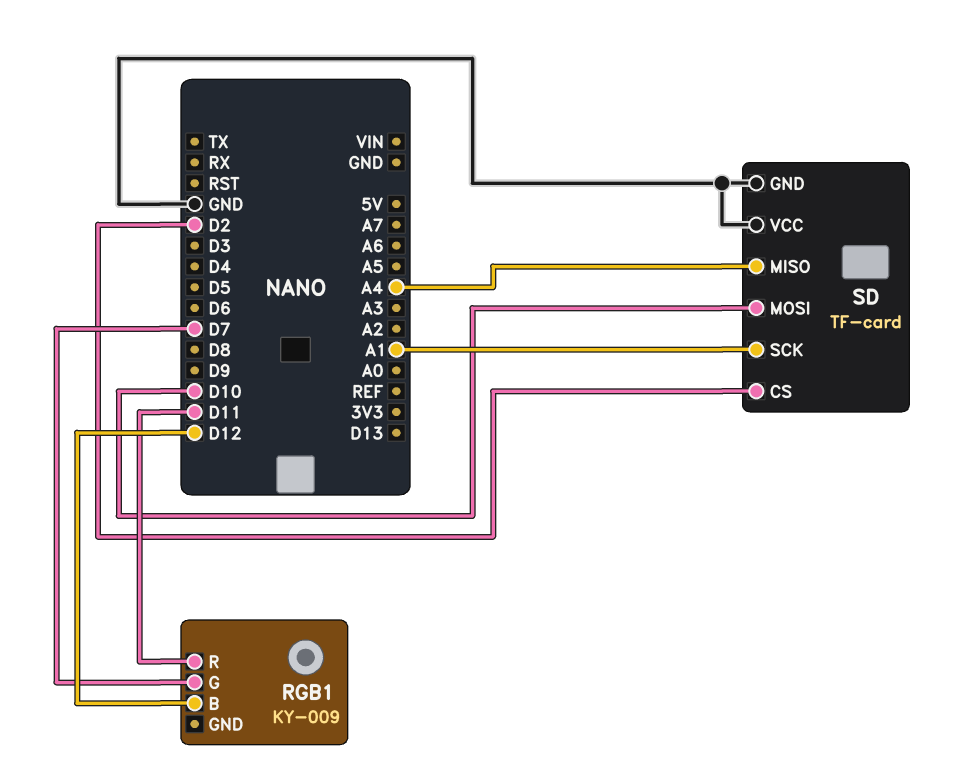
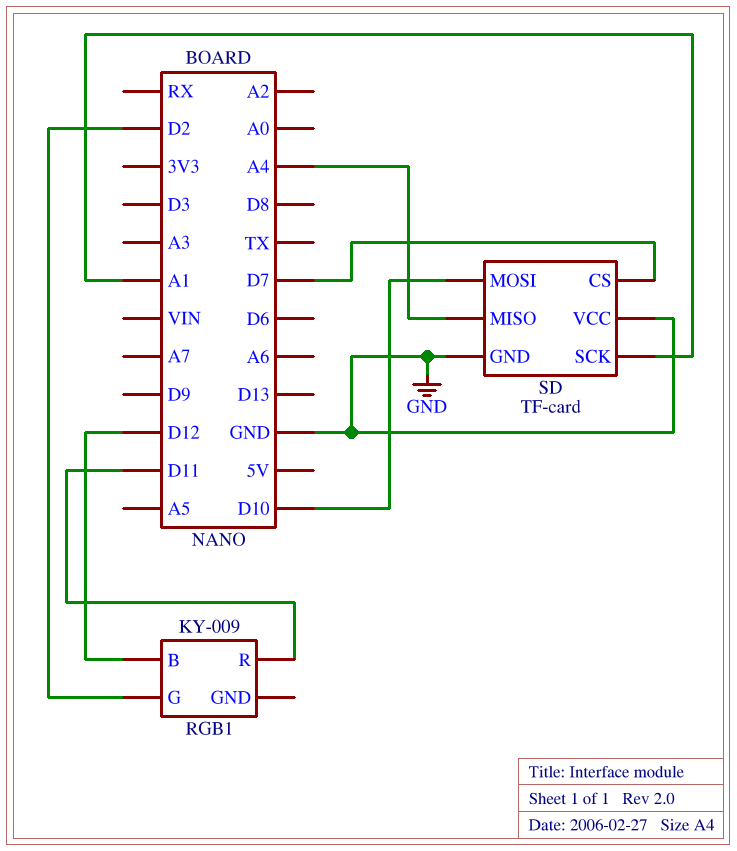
RGB1 pin G: D7 -> D2
SD pin CS: D2 -> D7

